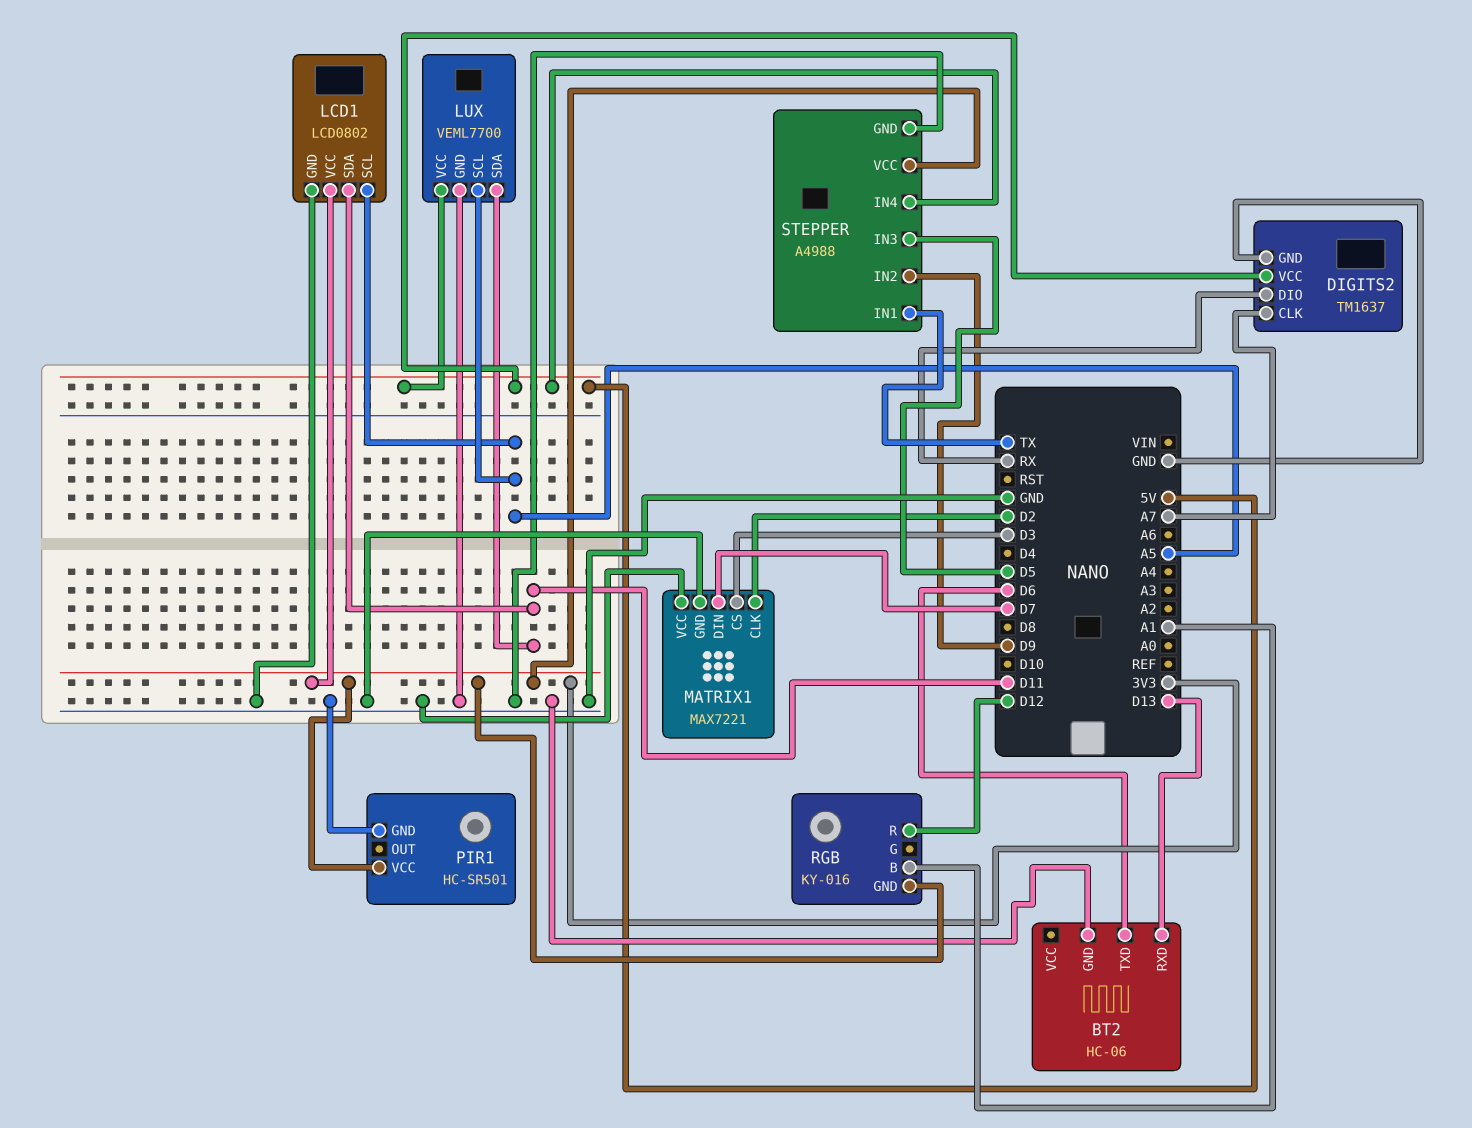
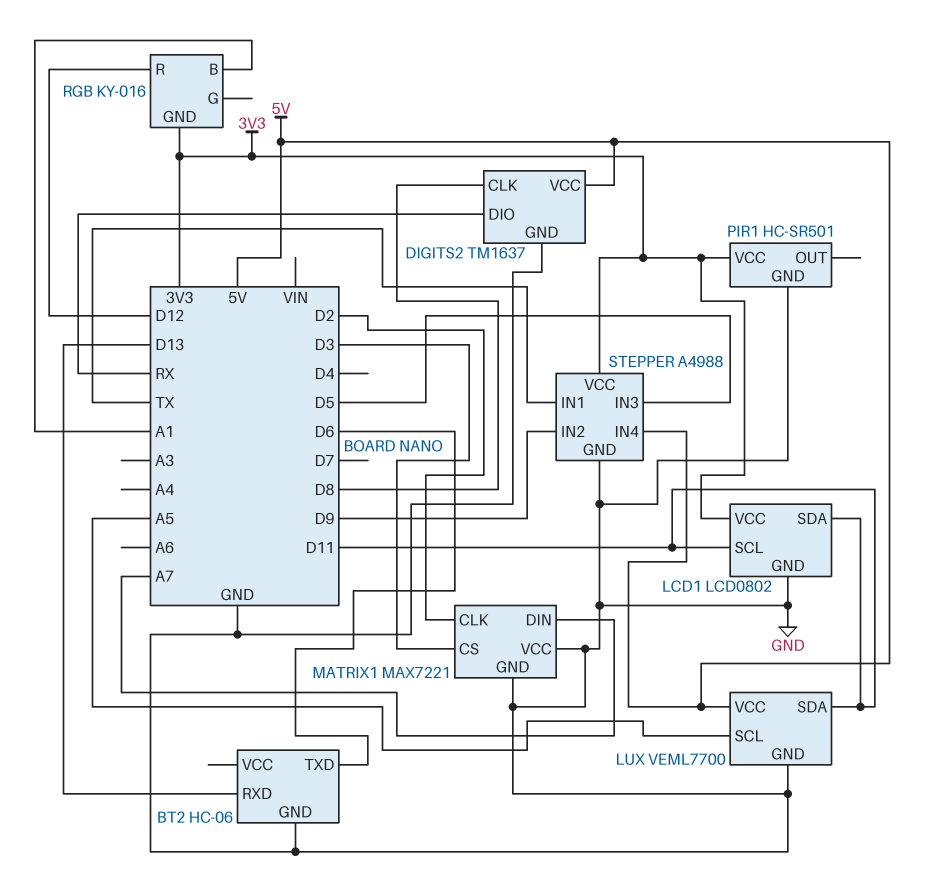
DIGITS2 pin CLK: A7 -> D8
LCD1 pin SCL: A5 -> D11
MATRIX1 pin DIN: D7 -> A7

